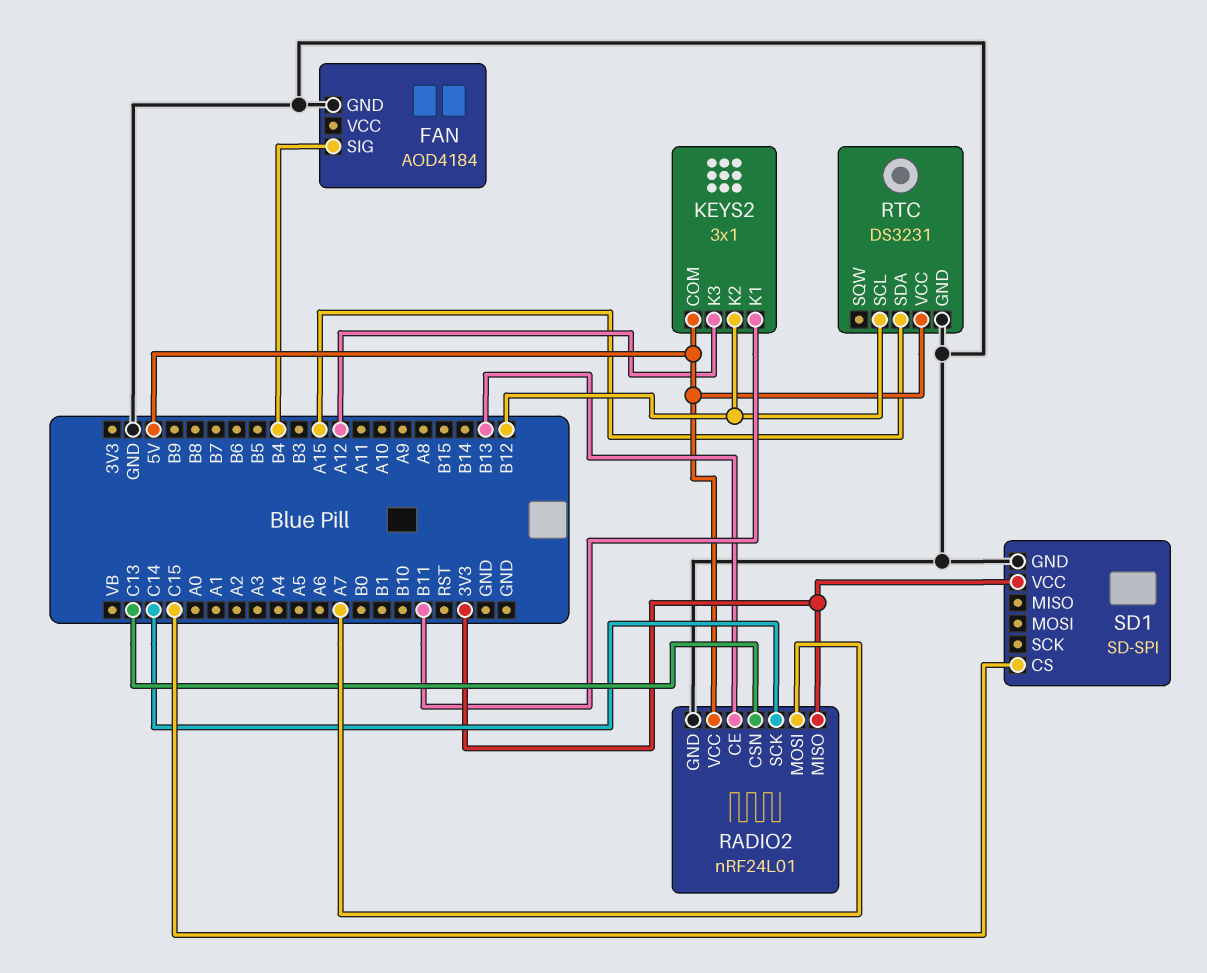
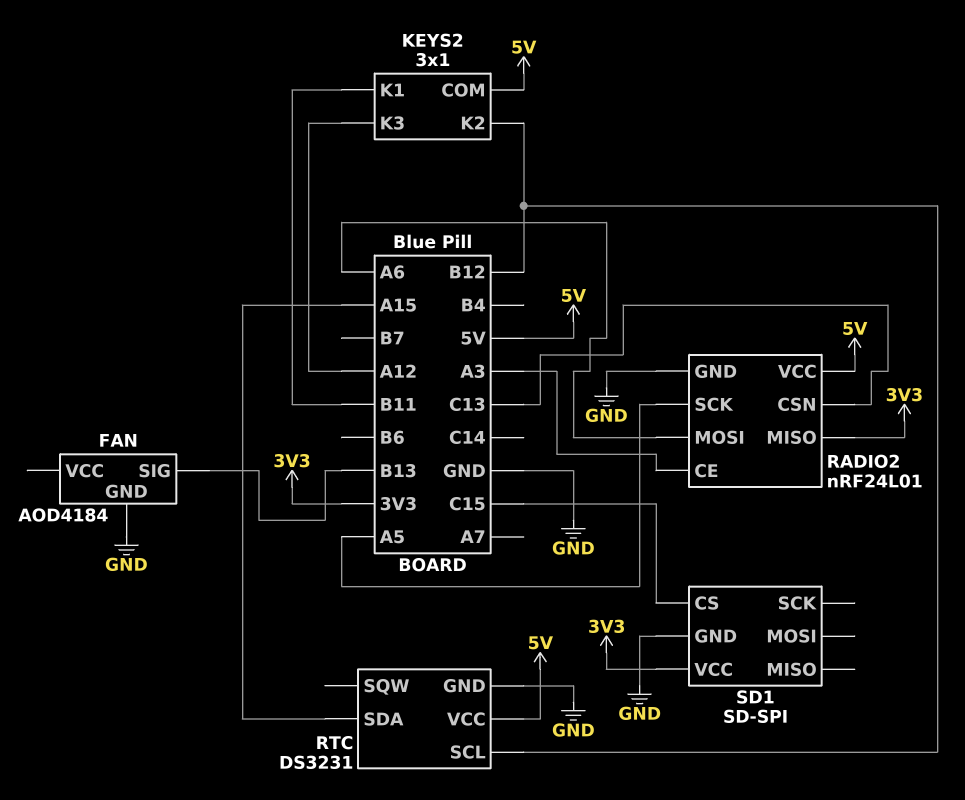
FAN pin SIG: B4 -> B13
RADIO2 pin CE: B13 -> A3
RADIO2 pin MOSI: A7 -> A6
RADIO2 pin SCK: C14 -> A5

